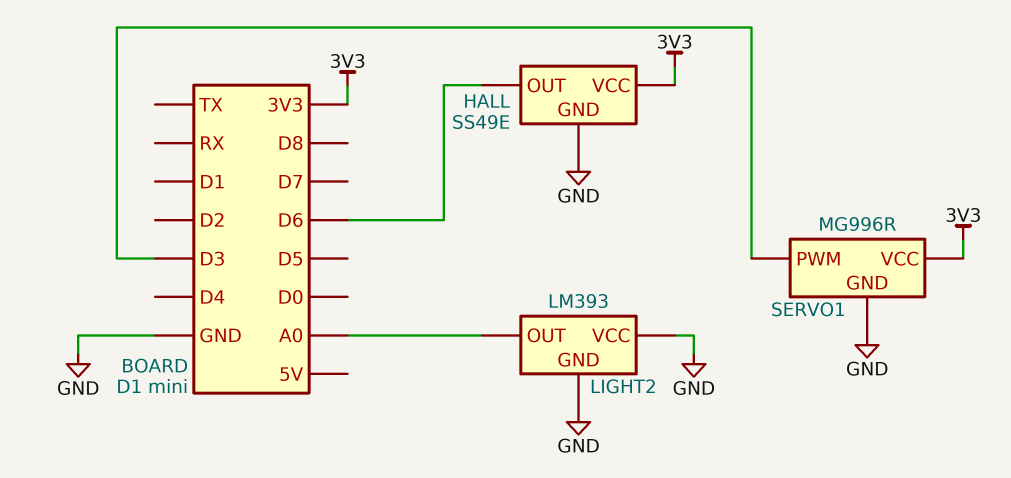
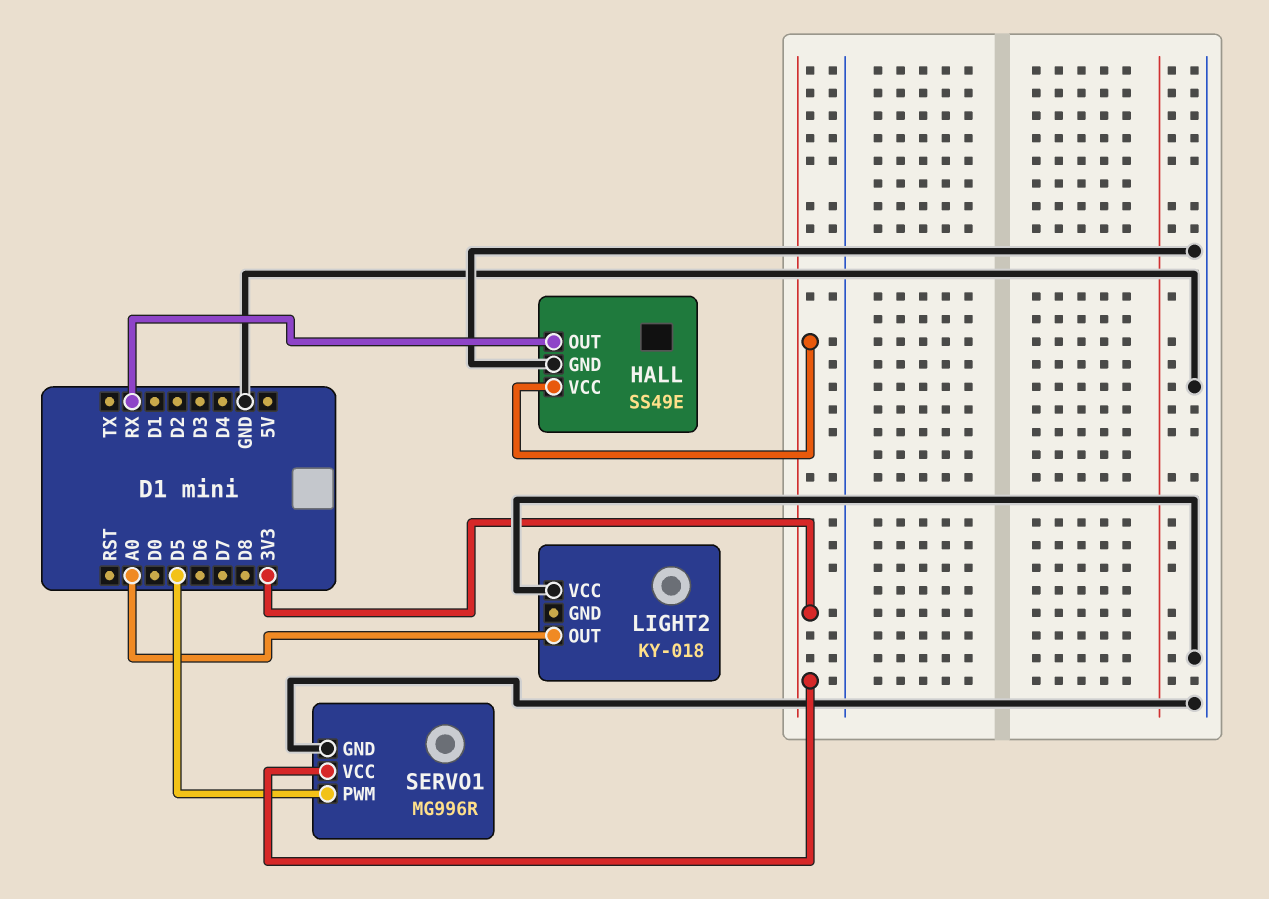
HALL pin OUT: D6 -> RX
LIGHT2: LM393 -> KY-018
LIGHT2 pin GND: GND -> none
SERVO1 pin PWM: D3 -> D5

